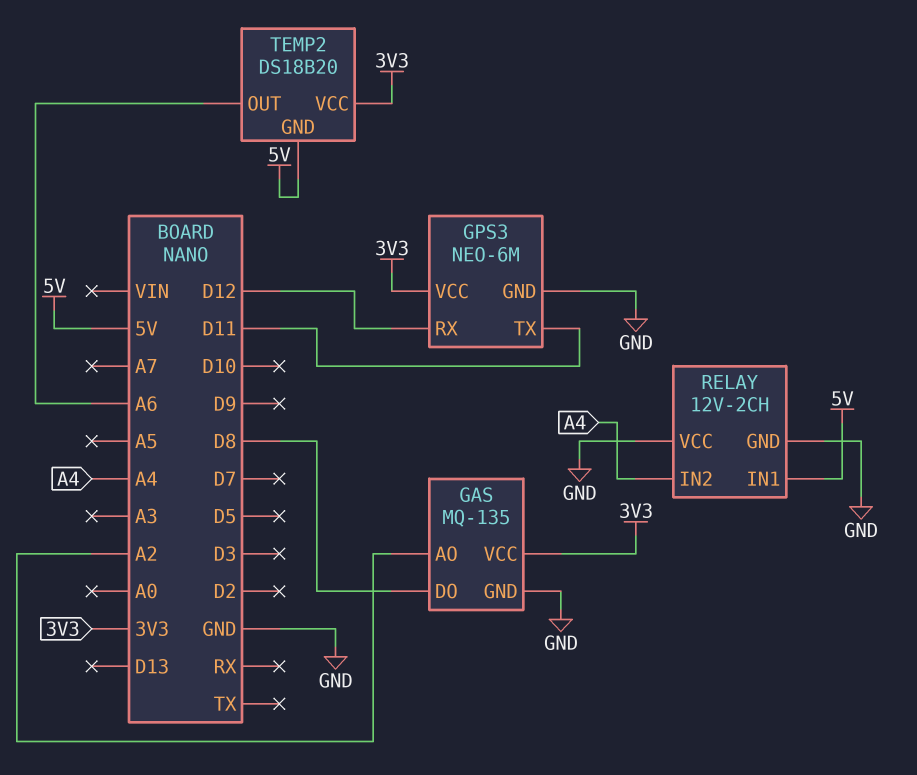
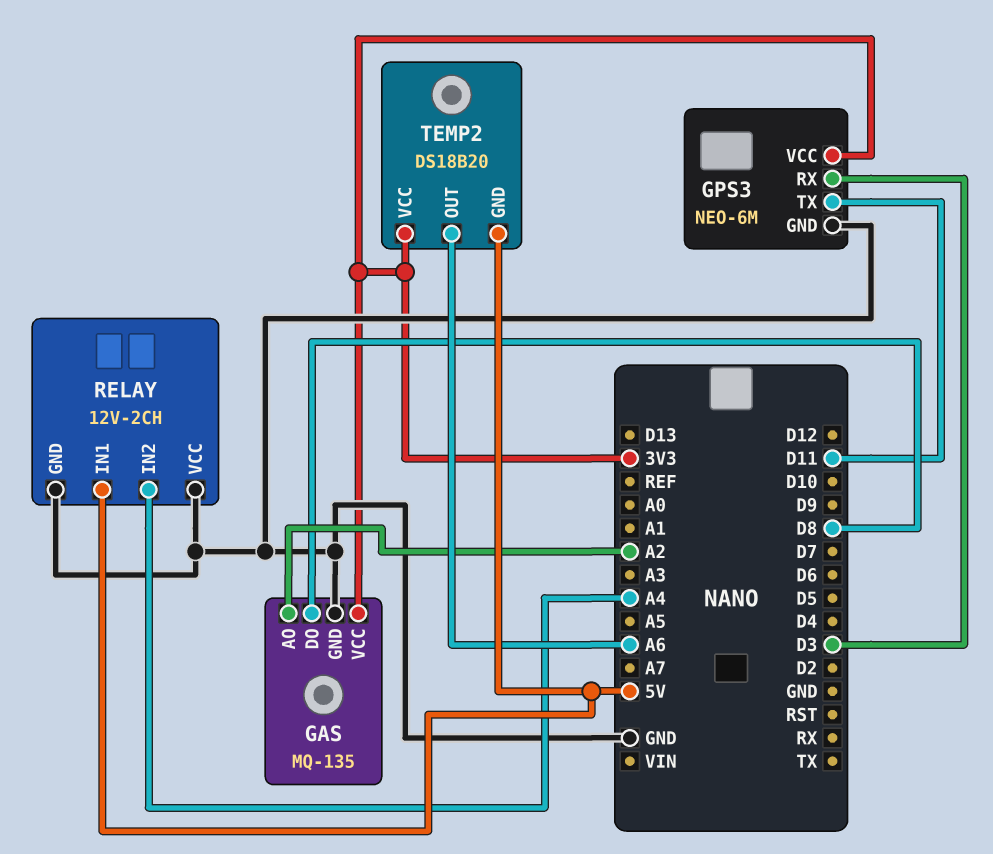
GPS3 pin RX: D12 -> D3

